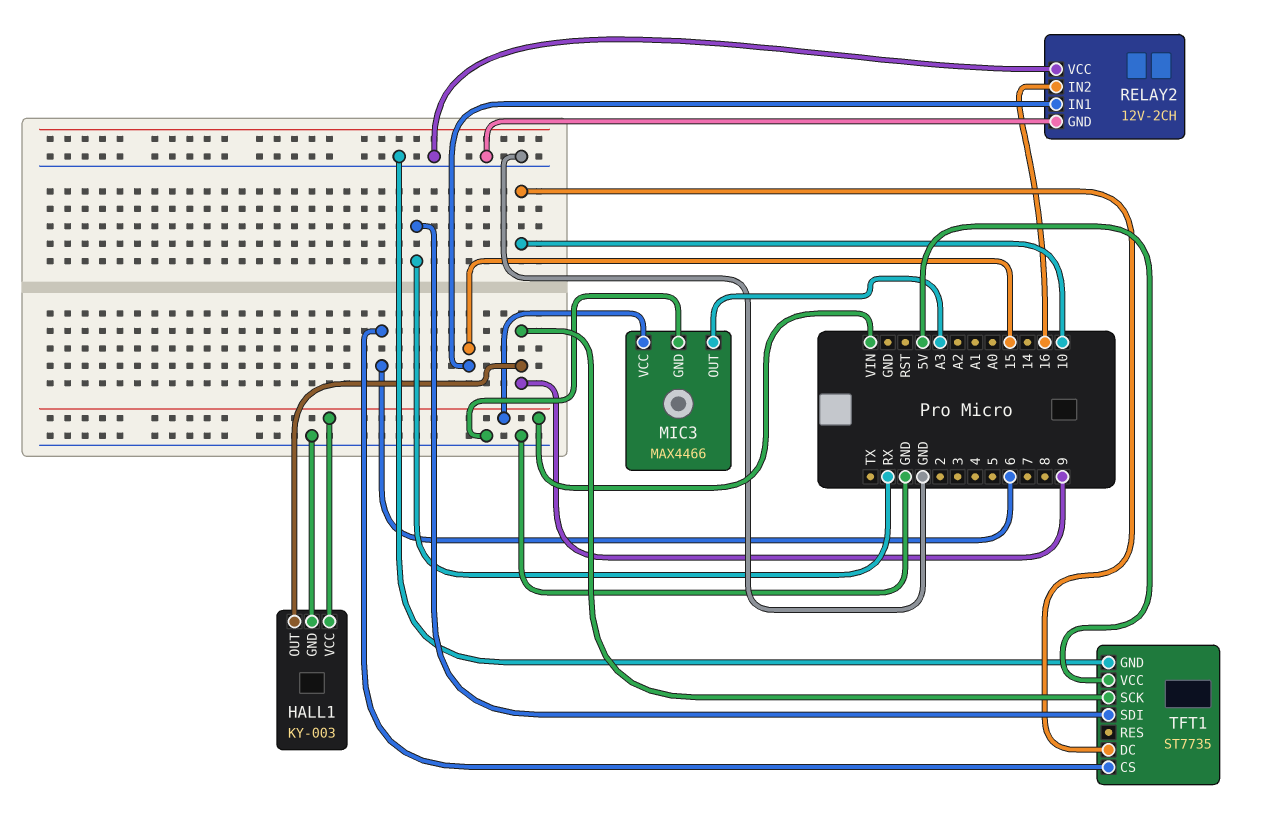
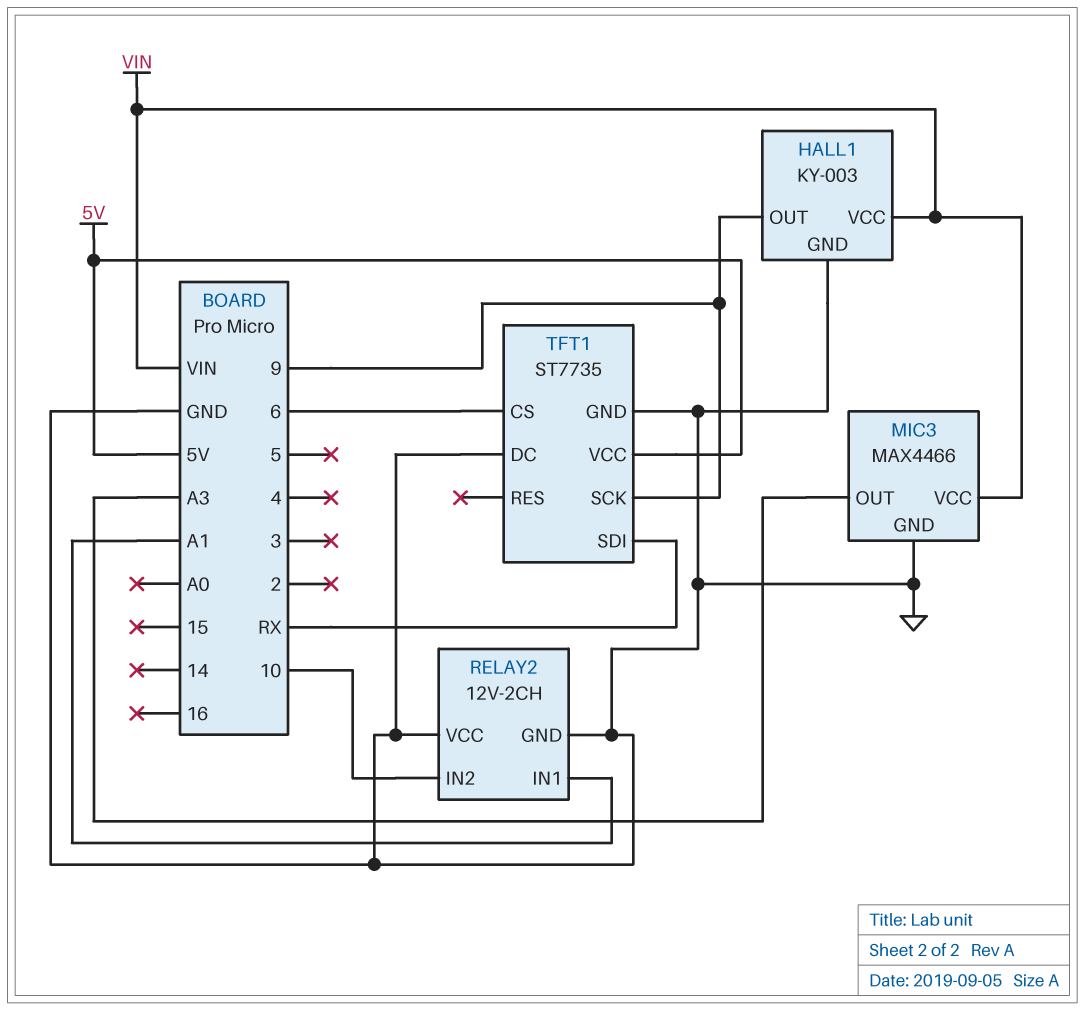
RELAY2 pin IN1: 15 -> A1
RELAY2 pin IN2: 16 -> 10
TFT1 pin DC: 10 -> GND

